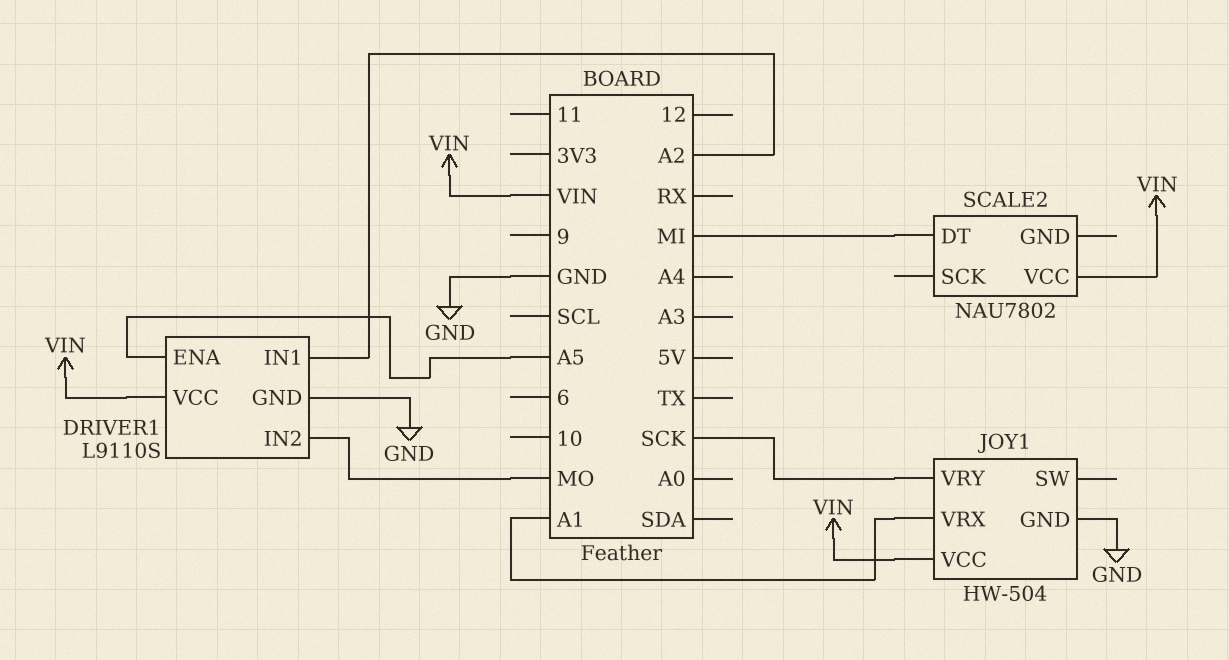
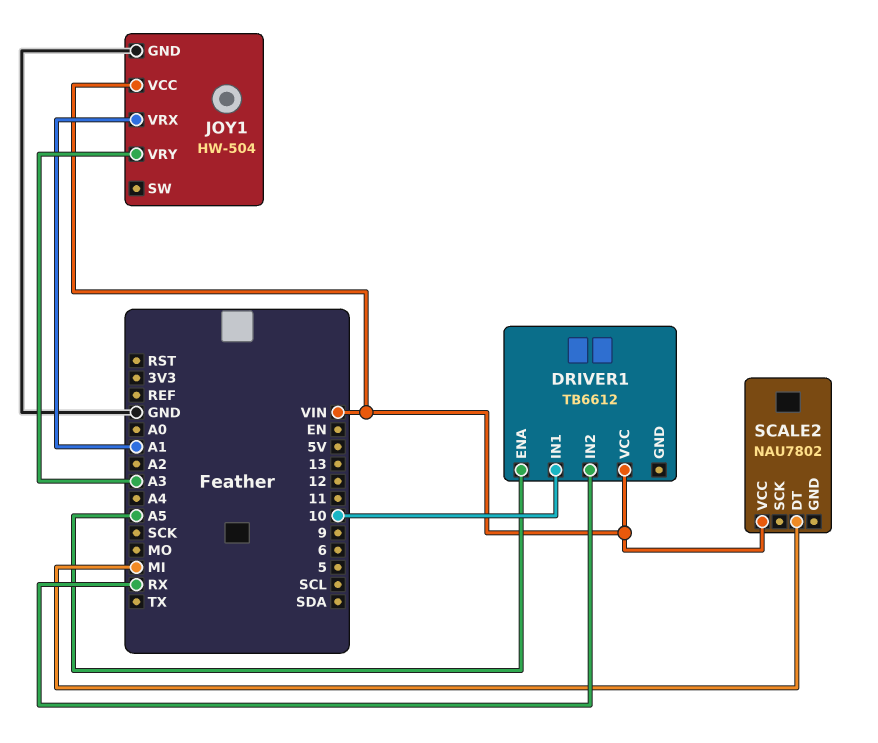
DRIVER1: L9110S -> TB6612
DRIVER1 pin GND: GND -> none
DRIVER1 pin IN1: A2 -> 10
DRIVER1 pin IN2: MO -> RX
JOY1 pin VRY: SCK -> A3

